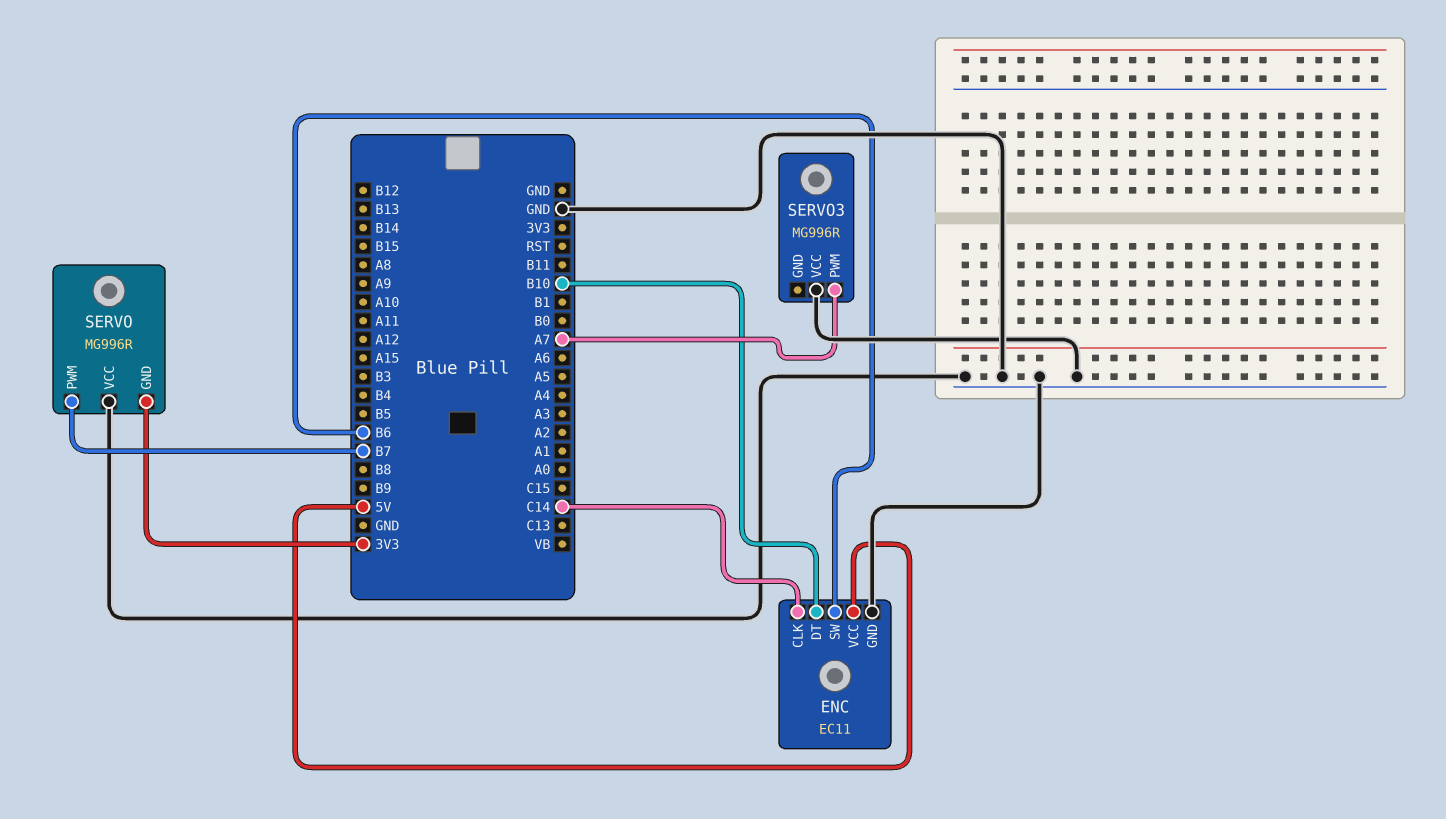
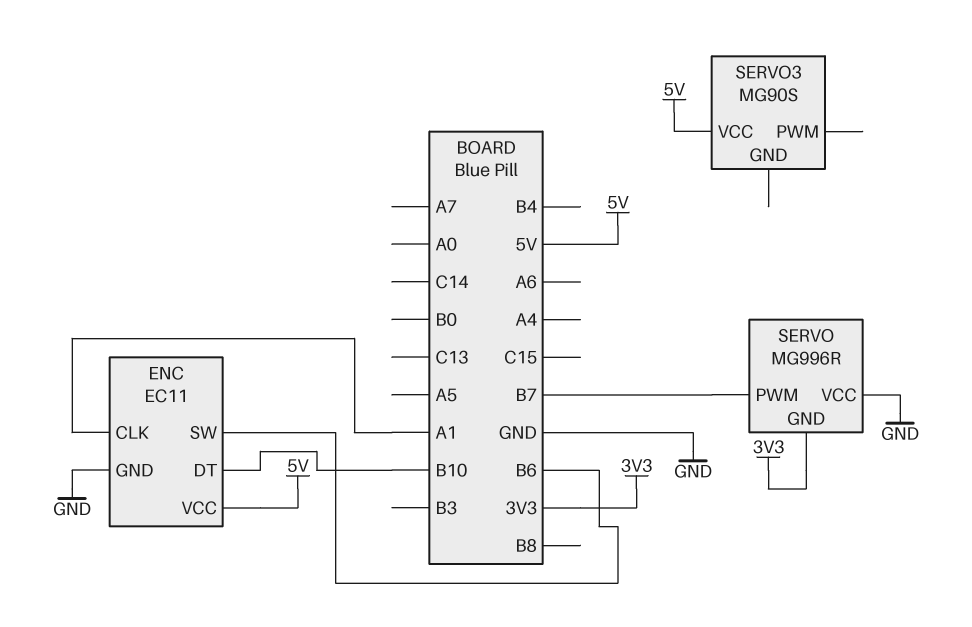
ENC pin CLK: C14 -> A1
SERVO3: MG996R -> MG90S
SERVO3 pin PWM: A7 -> none
SERVO3 pin VCC: GND -> 5V

